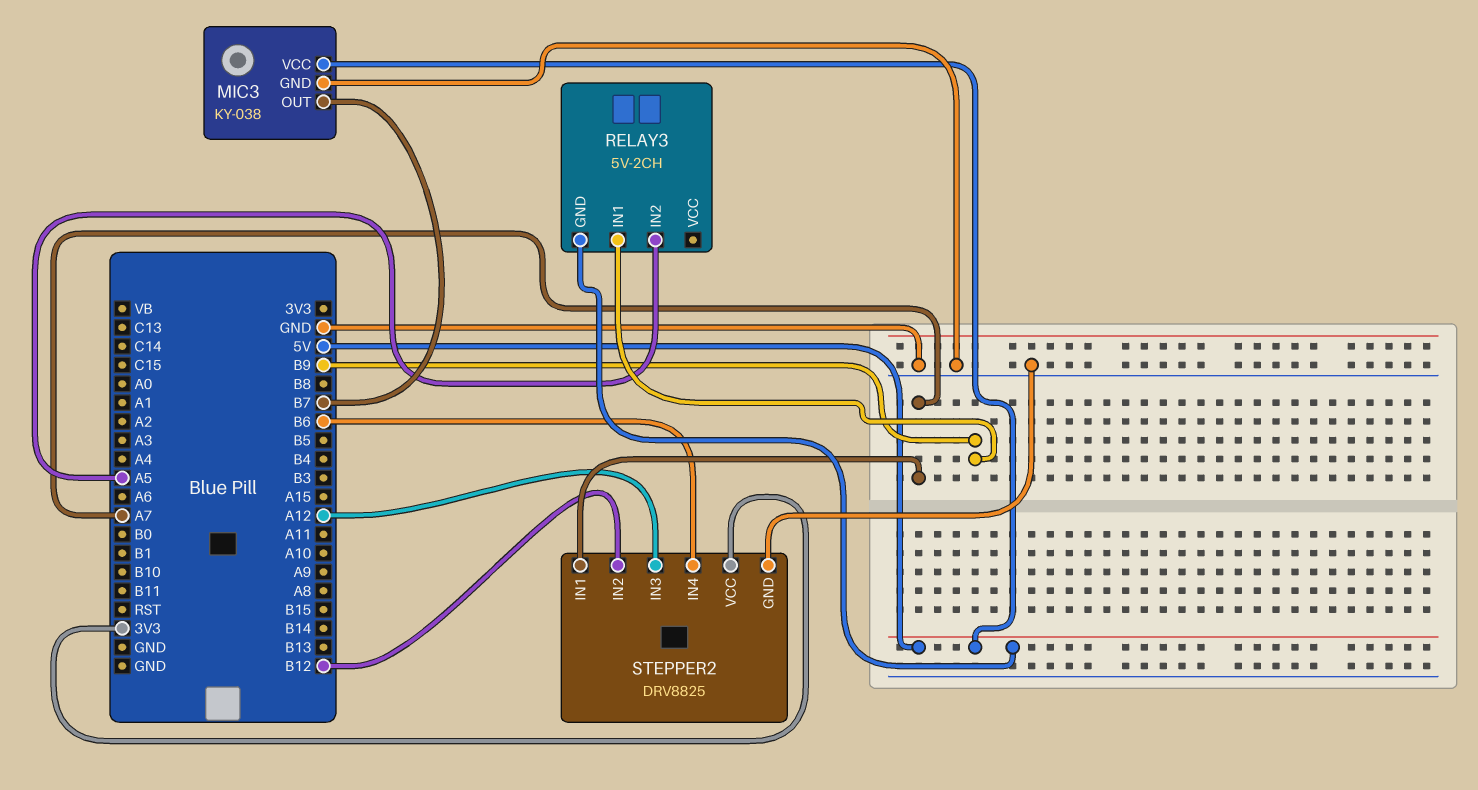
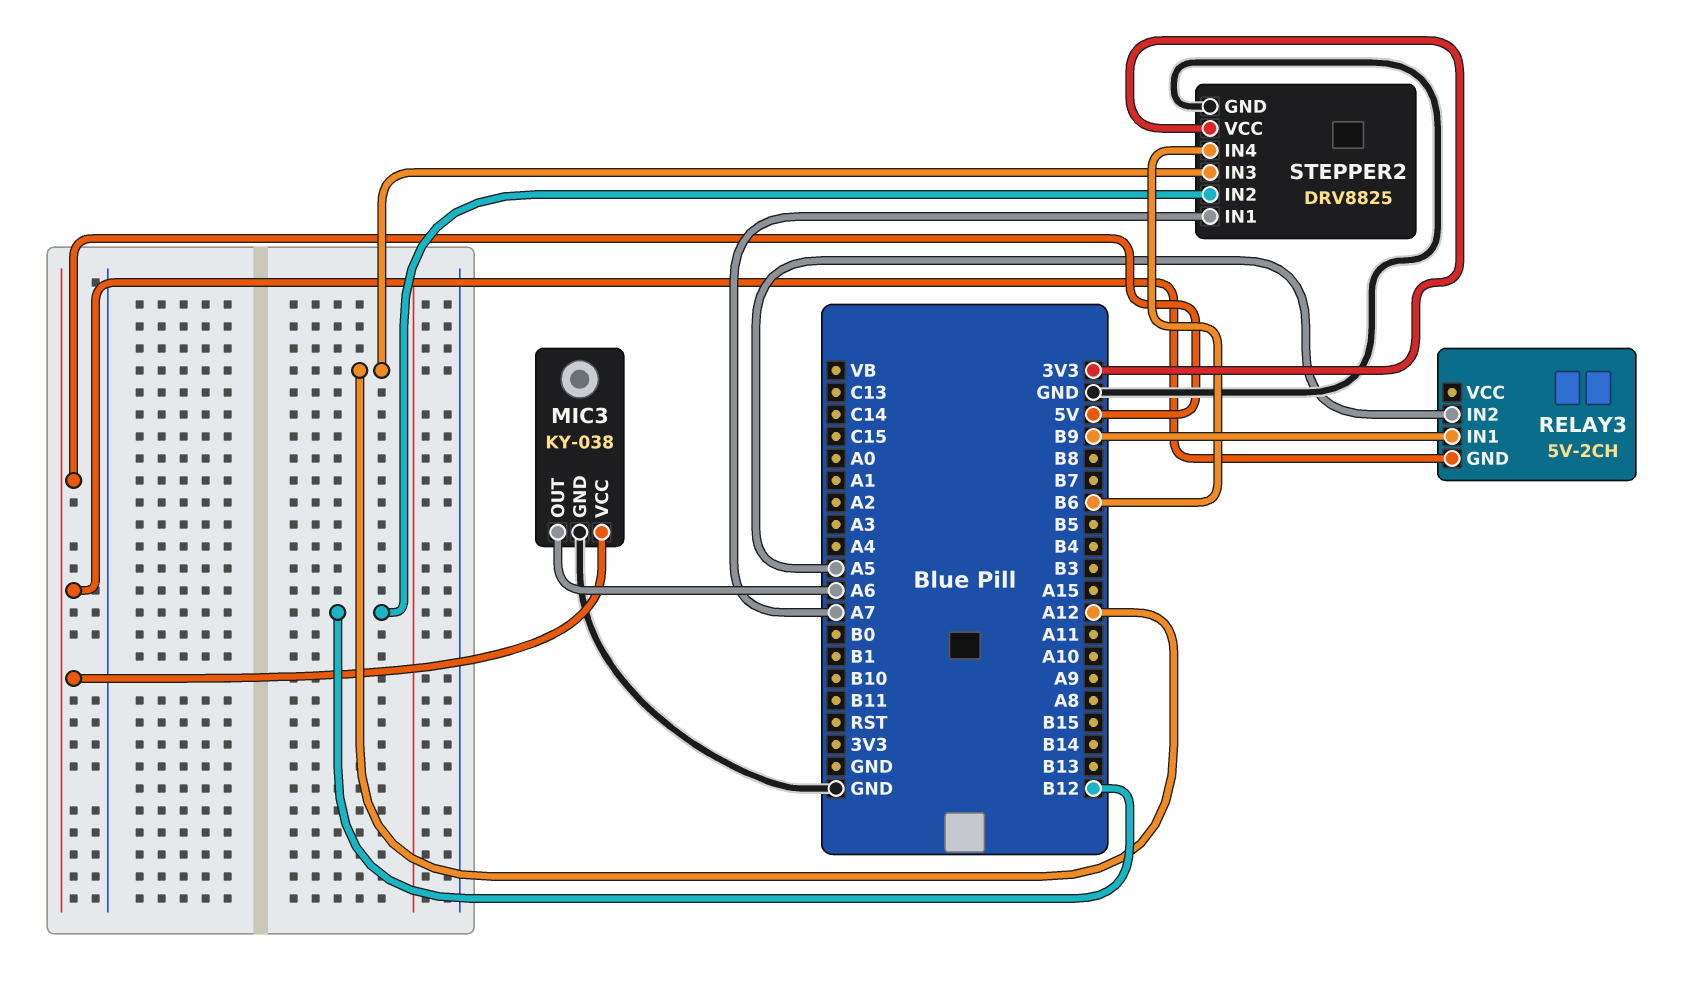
MIC3 pin OUT: B7 -> A6

